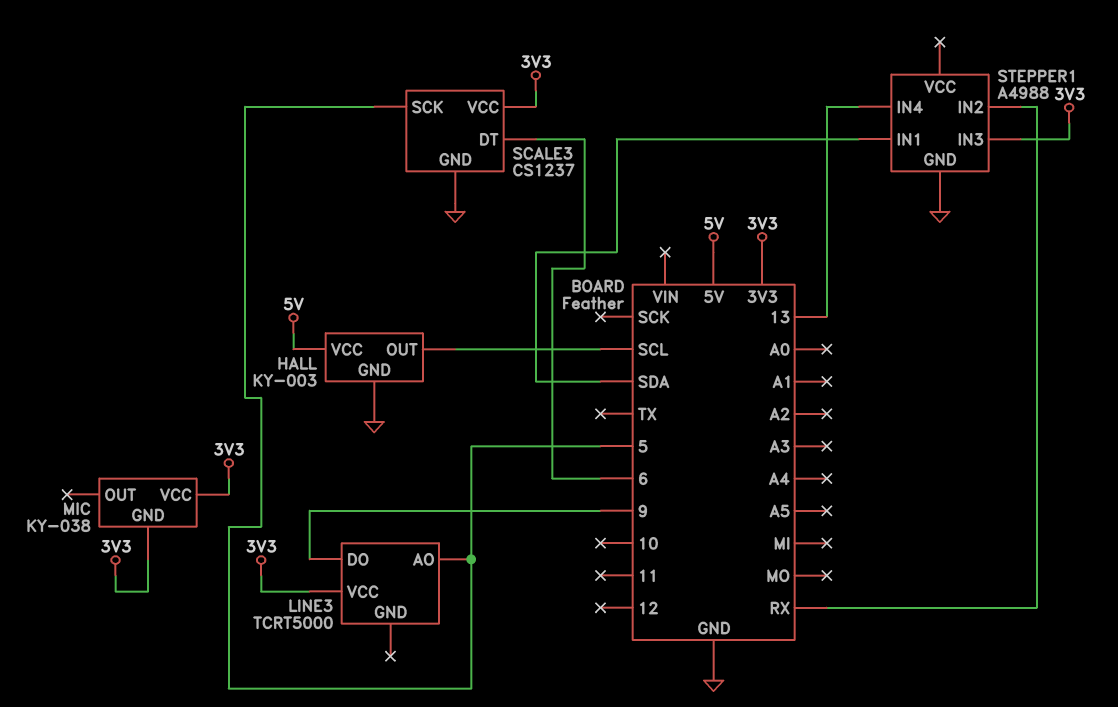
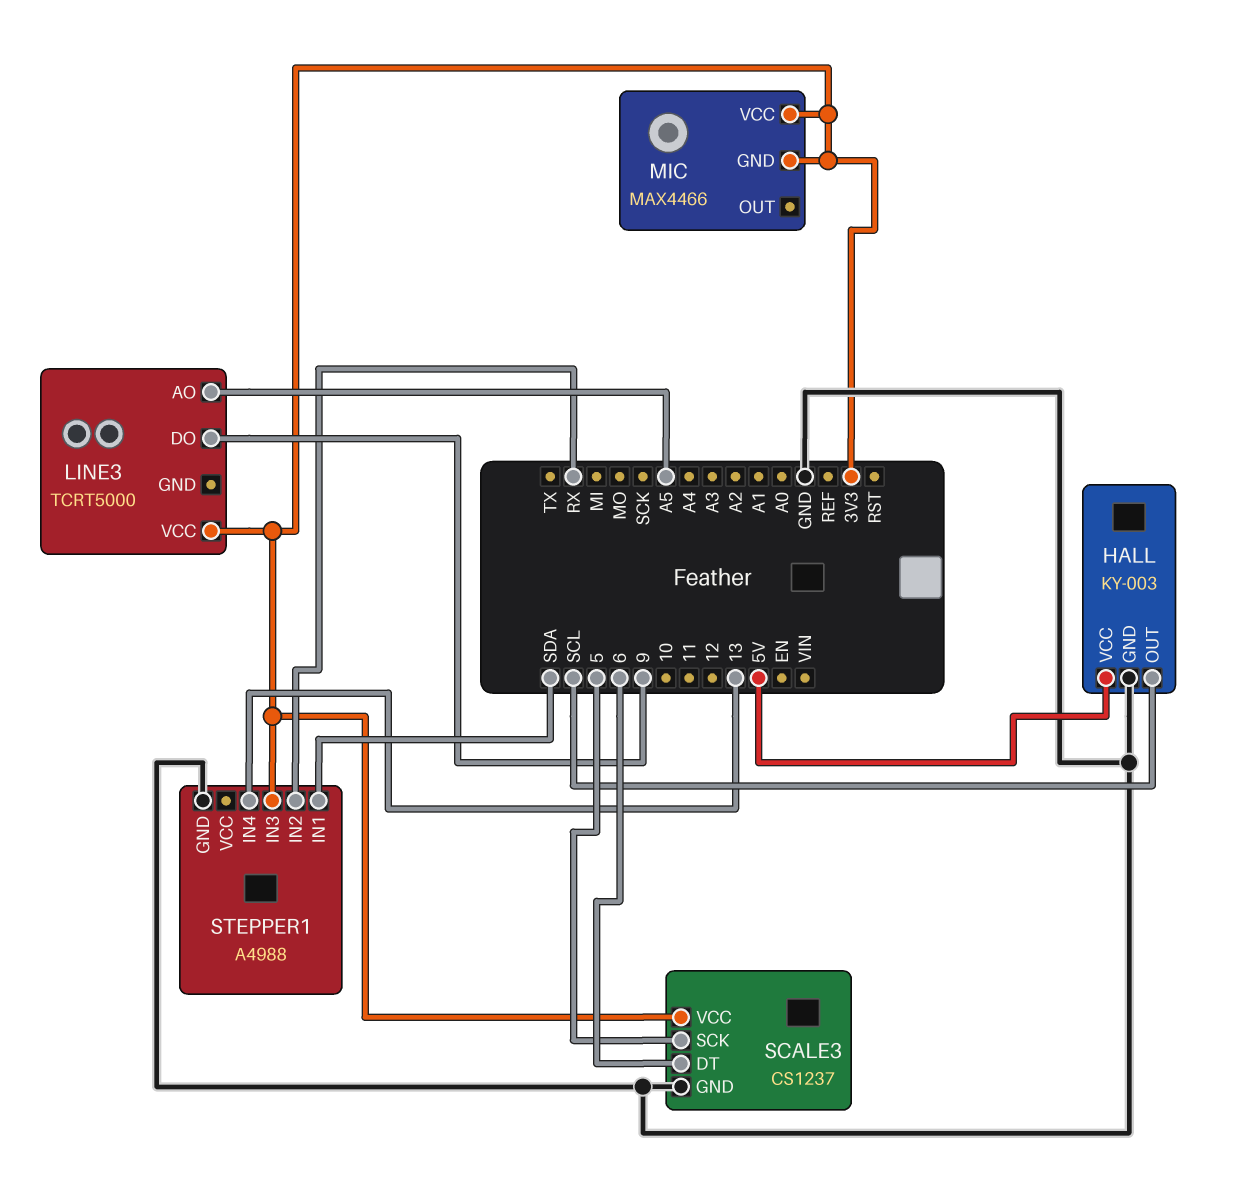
LINE3 pin AO: 5 -> A5
MIC: KY-038 -> MAX4466

